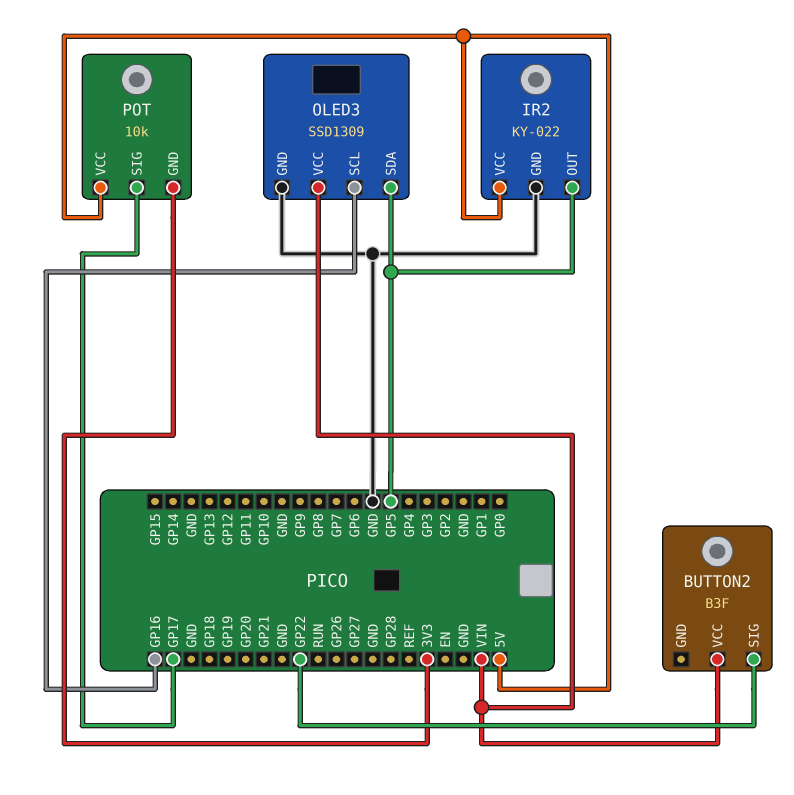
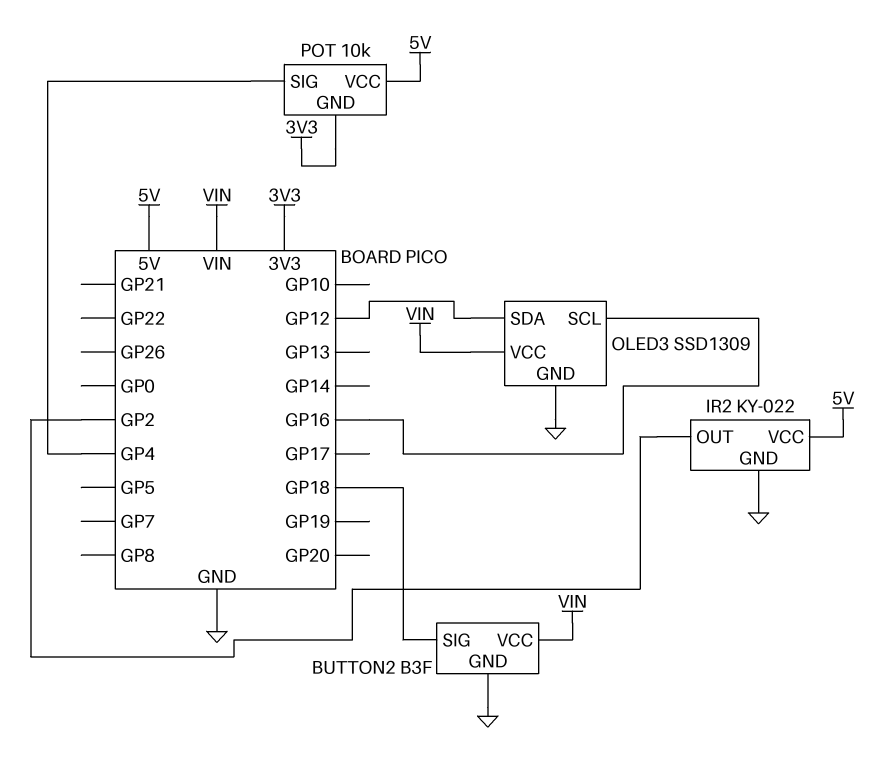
BUTTON2 pin GND: none -> GND
BUTTON2 pin SIG: GP22 -> GP18
IR2 pin OUT: GP5 -> GP2
OLED3 pin SDA: GP5 -> GP12
POT pin SIG: GP17 -> GP4

